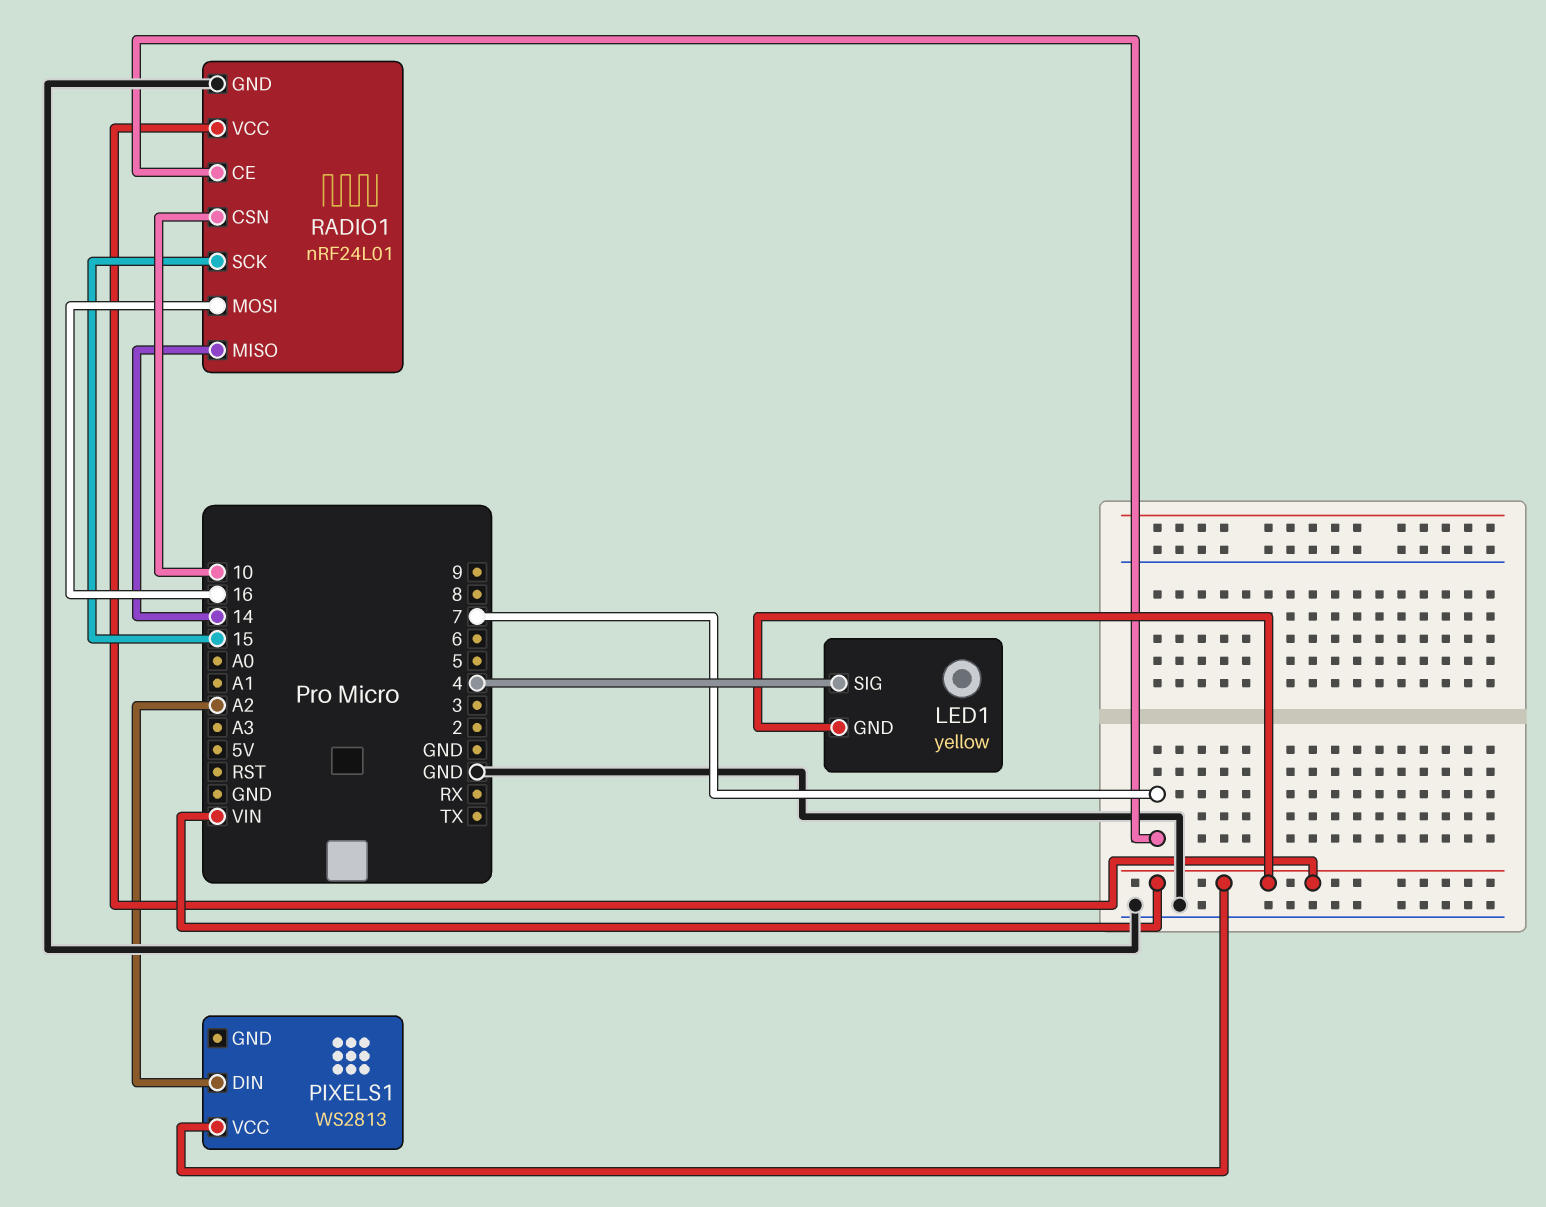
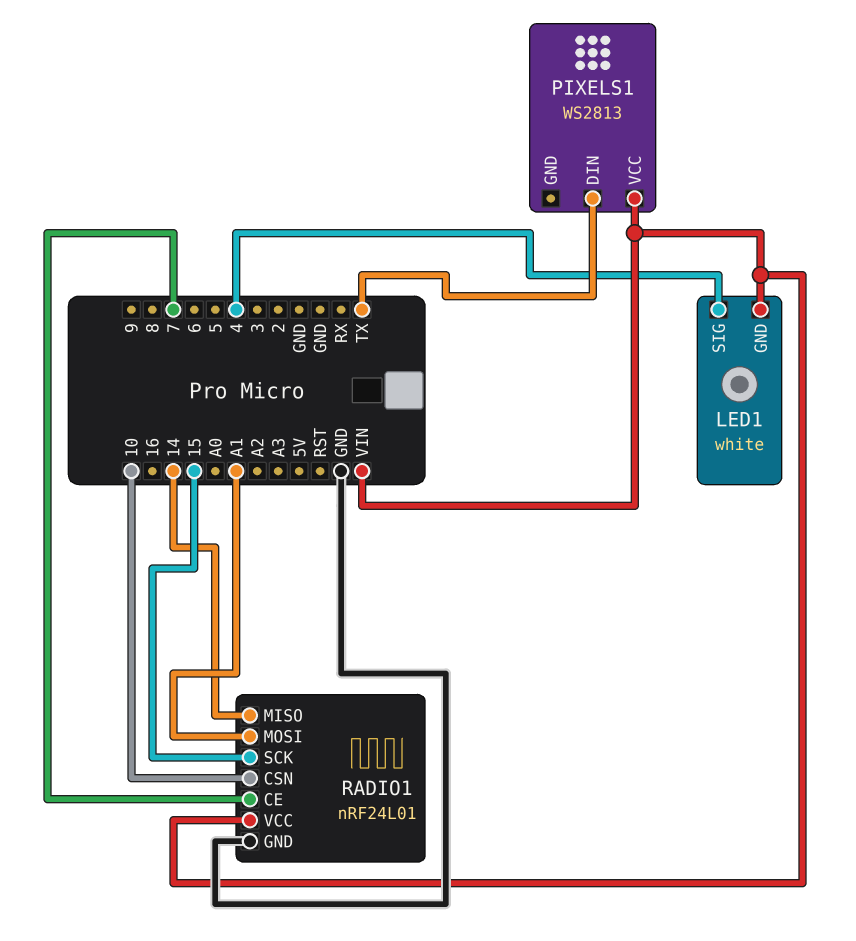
LED1: yellow -> white
PIXELS1 pin DIN: A2 -> TX
RADIO1 pin MOSI: 16 -> A1

